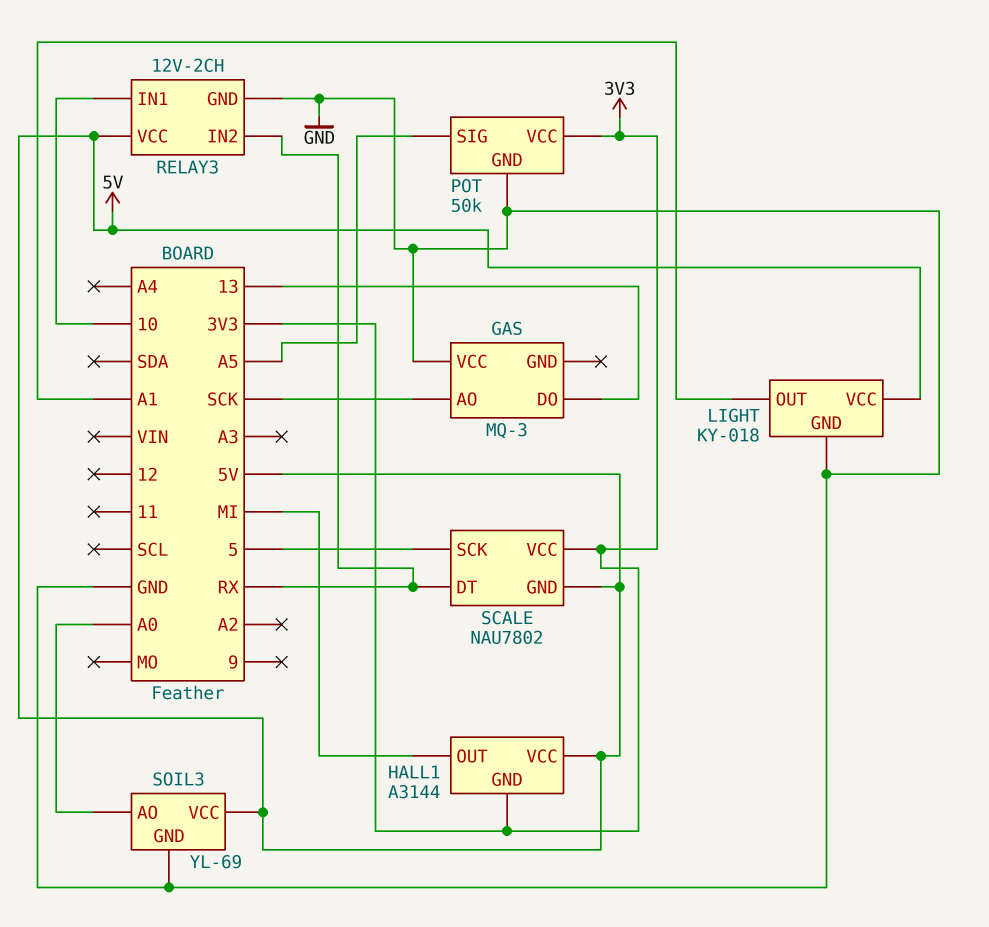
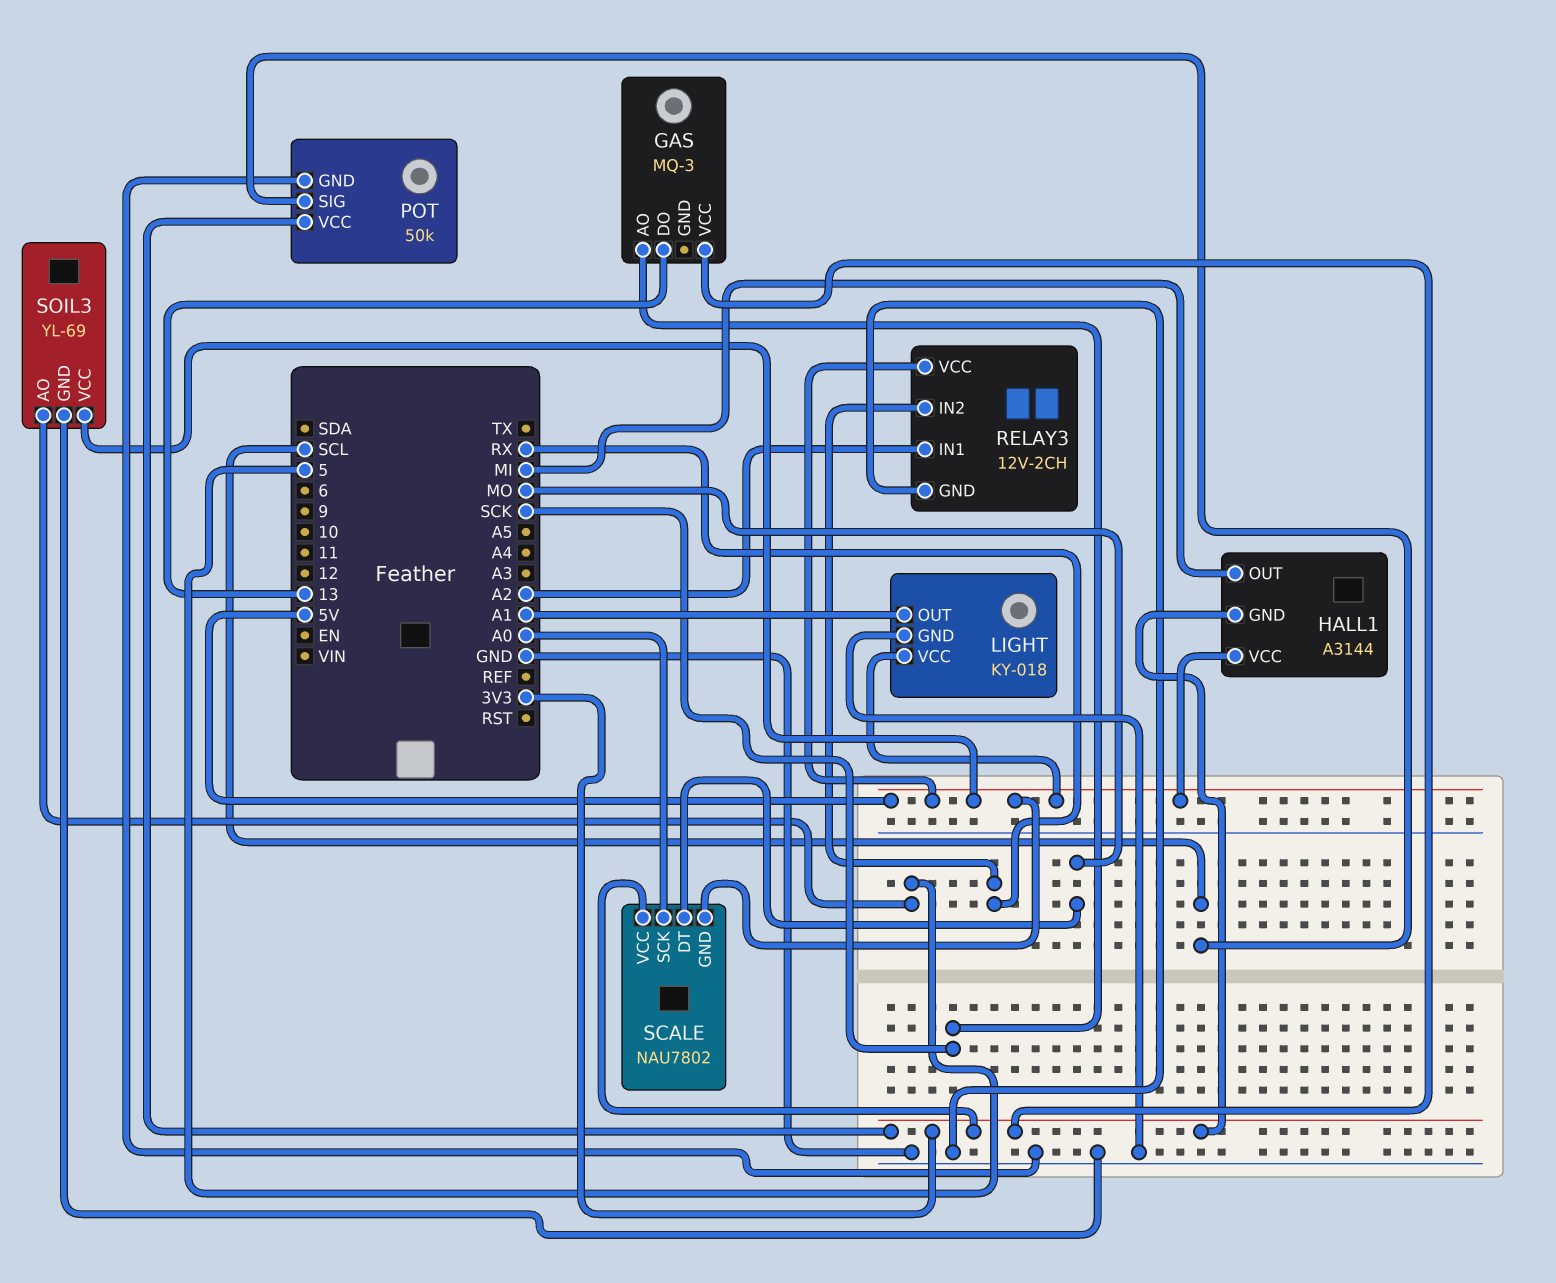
GAS pin VCC: GND -> 3V3
POT pin SIG: A5 -> SCL
RELAY3 pin IN1: 10 -> A2
SCALE pin DT: RX -> MO
SCALE pin SCK: 5 -> A0
SOIL3 pin AO: A0 -> 5

